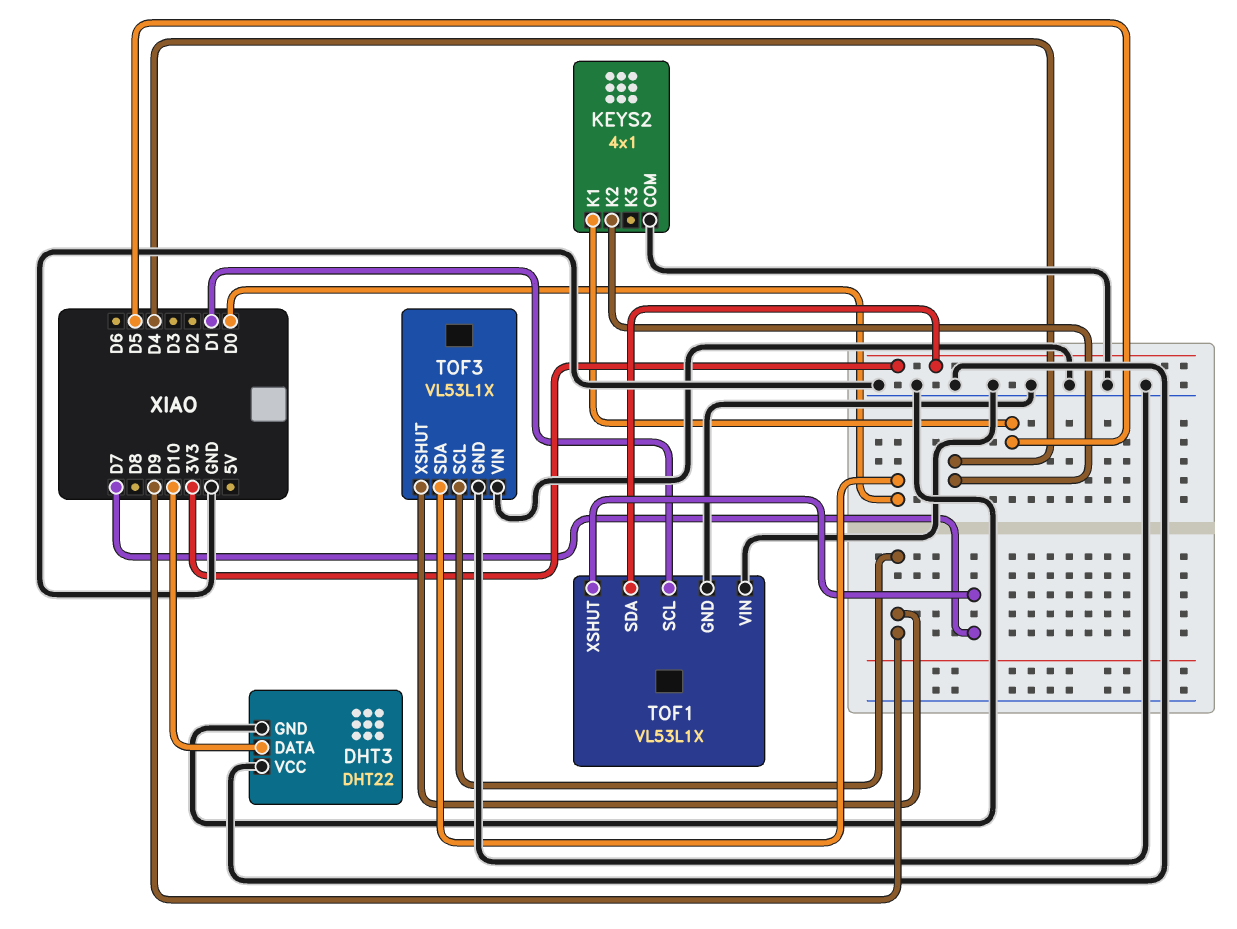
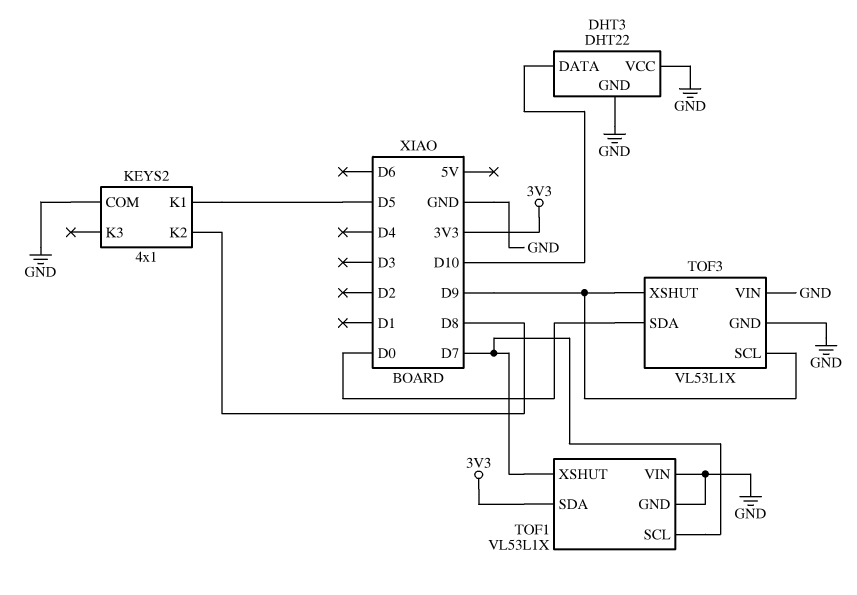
KEYS2 pin K2: D4 -> D8
TOF1 pin SCL: D1 -> D7

